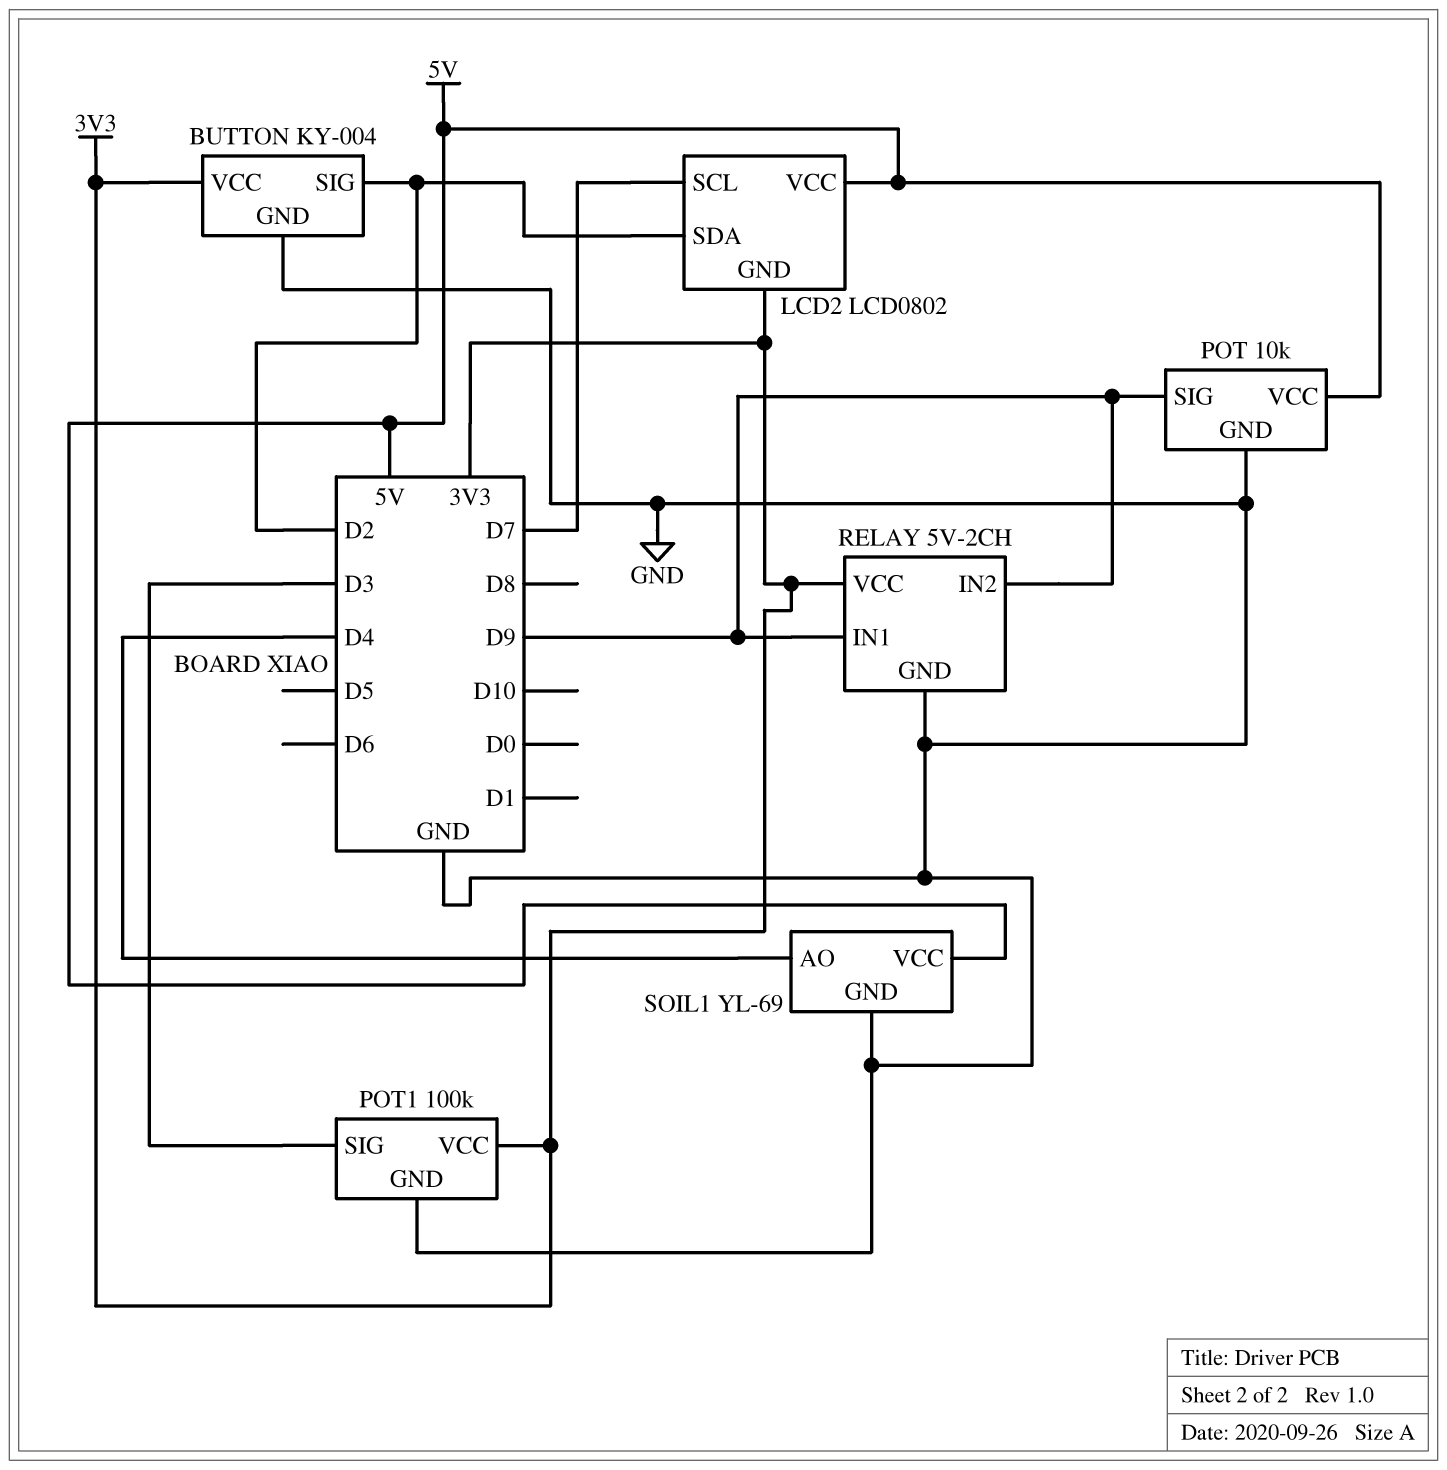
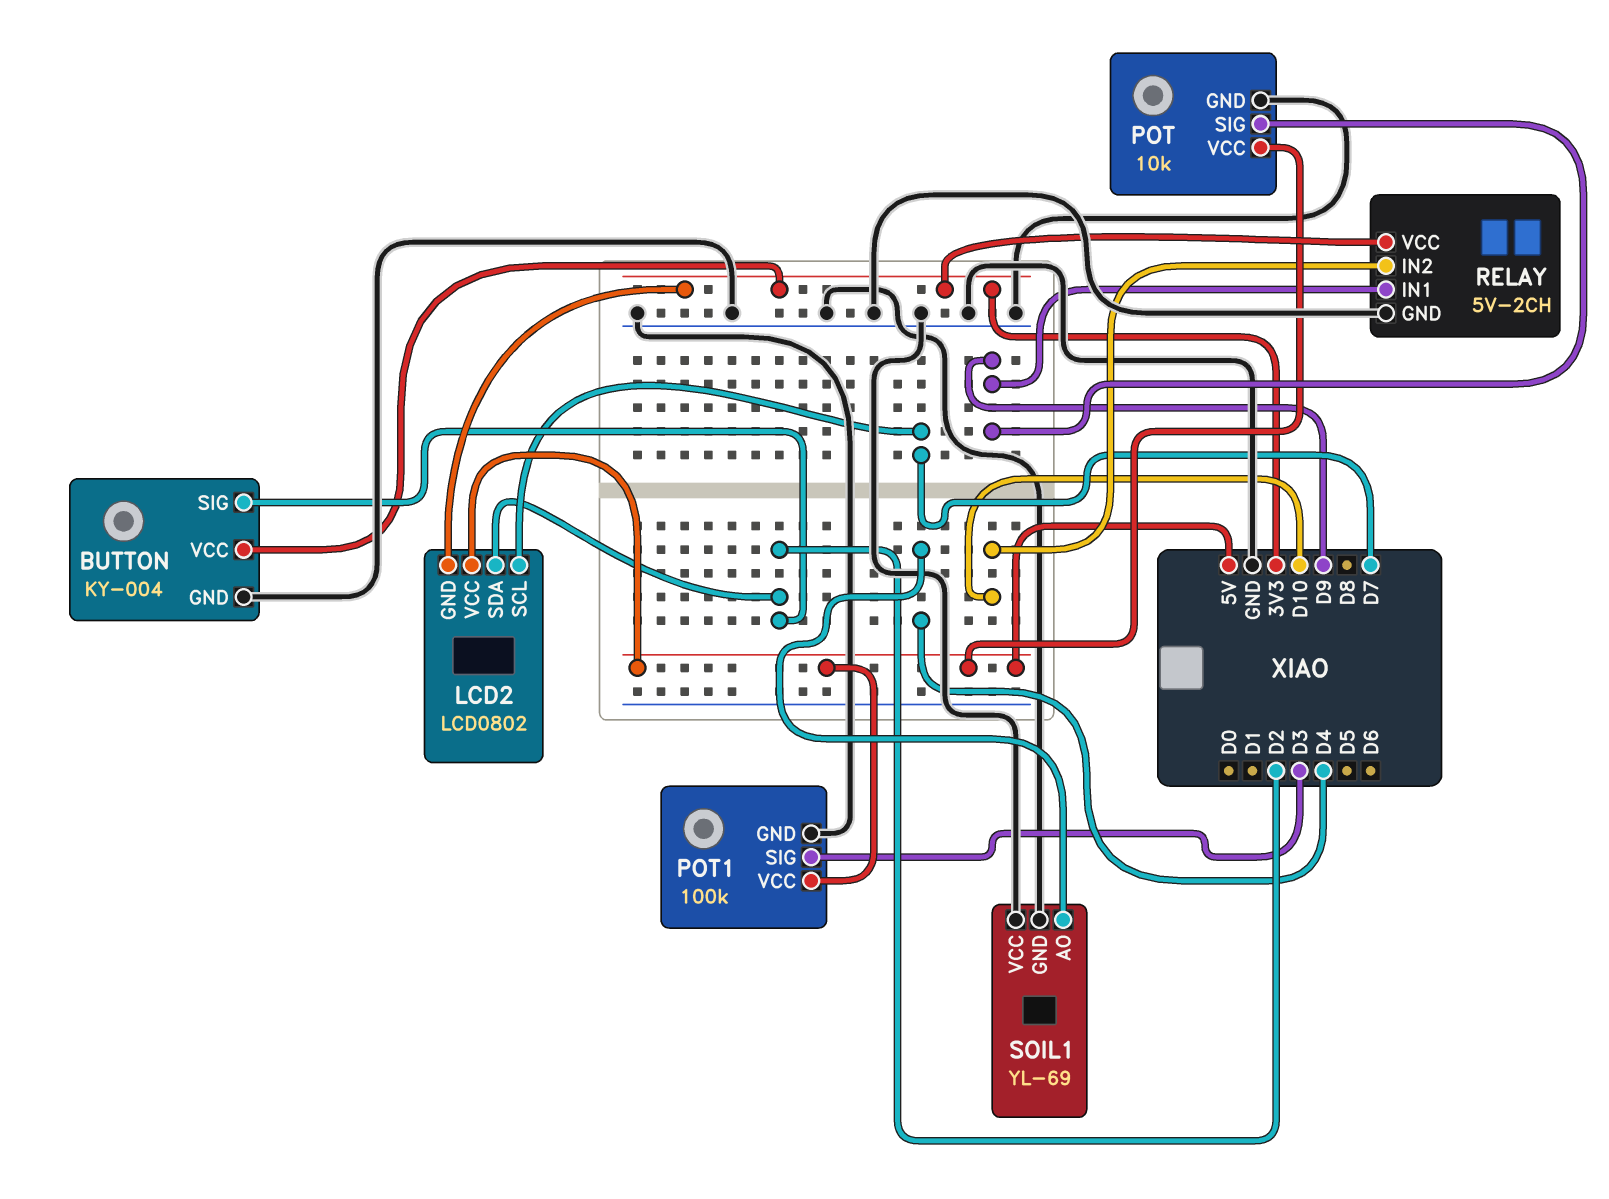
POT1 pin VCC: 3V3 -> 5V
RELAY pin IN2: D9 -> D10
SOIL1 pin VCC: 5V -> GND

